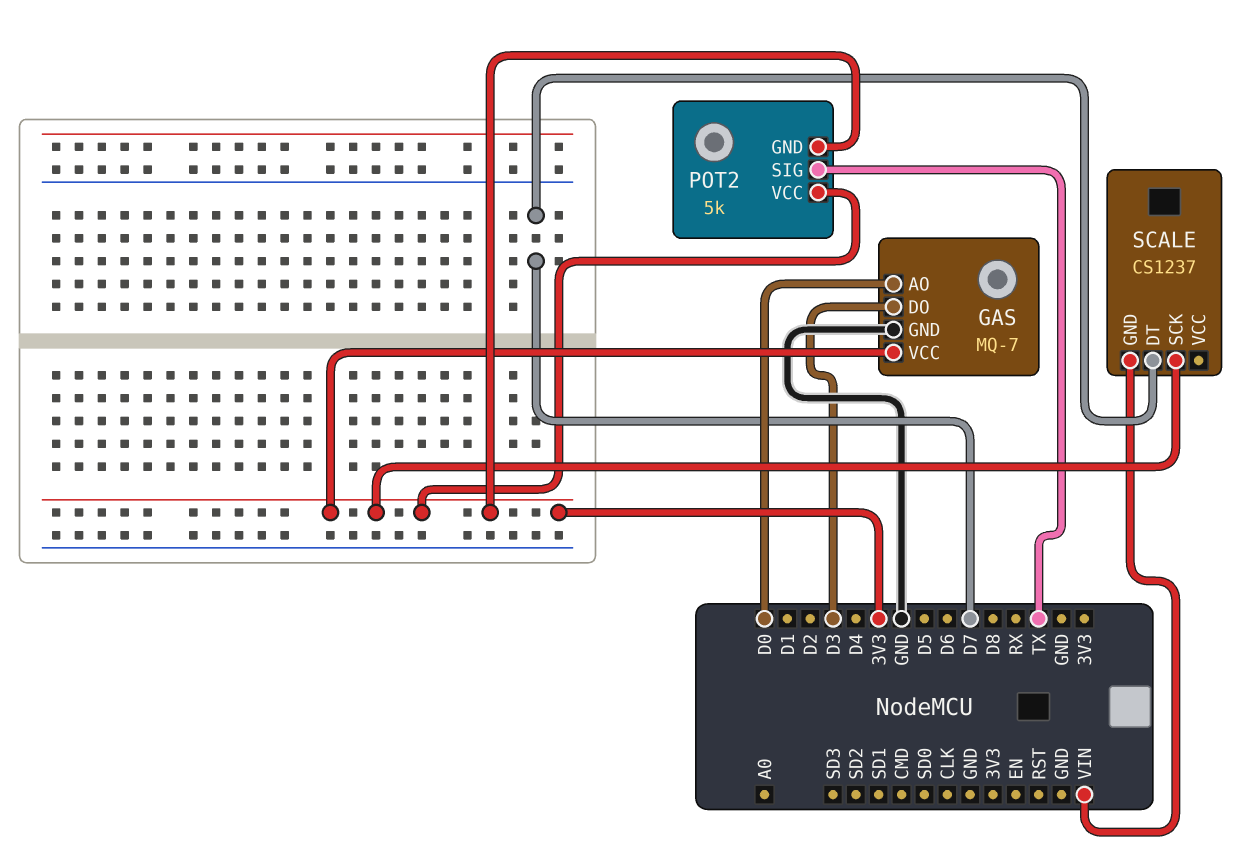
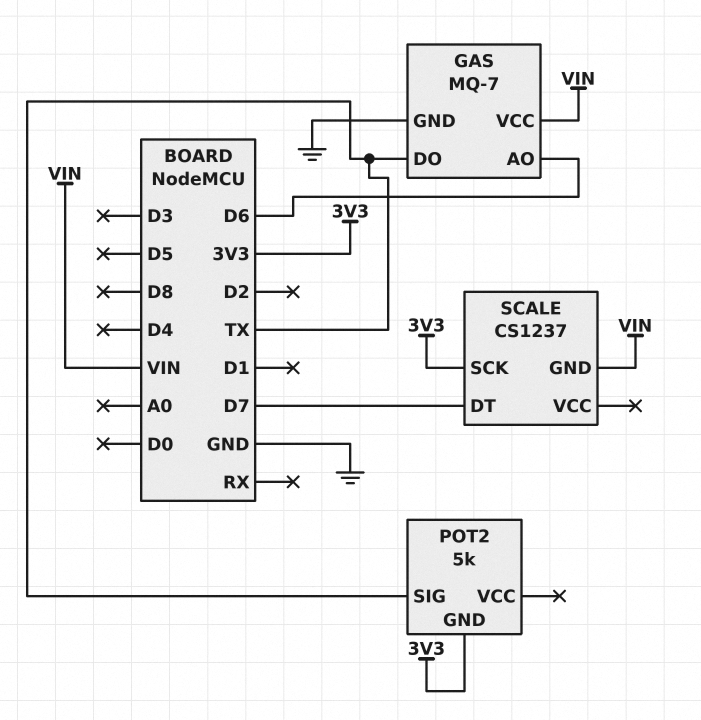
GAS pin AO: D0 -> D6
GAS pin DO: D3 -> TX
GAS pin VCC: 3V3 -> VIN
POT2 pin VCC: 3V3 -> none

